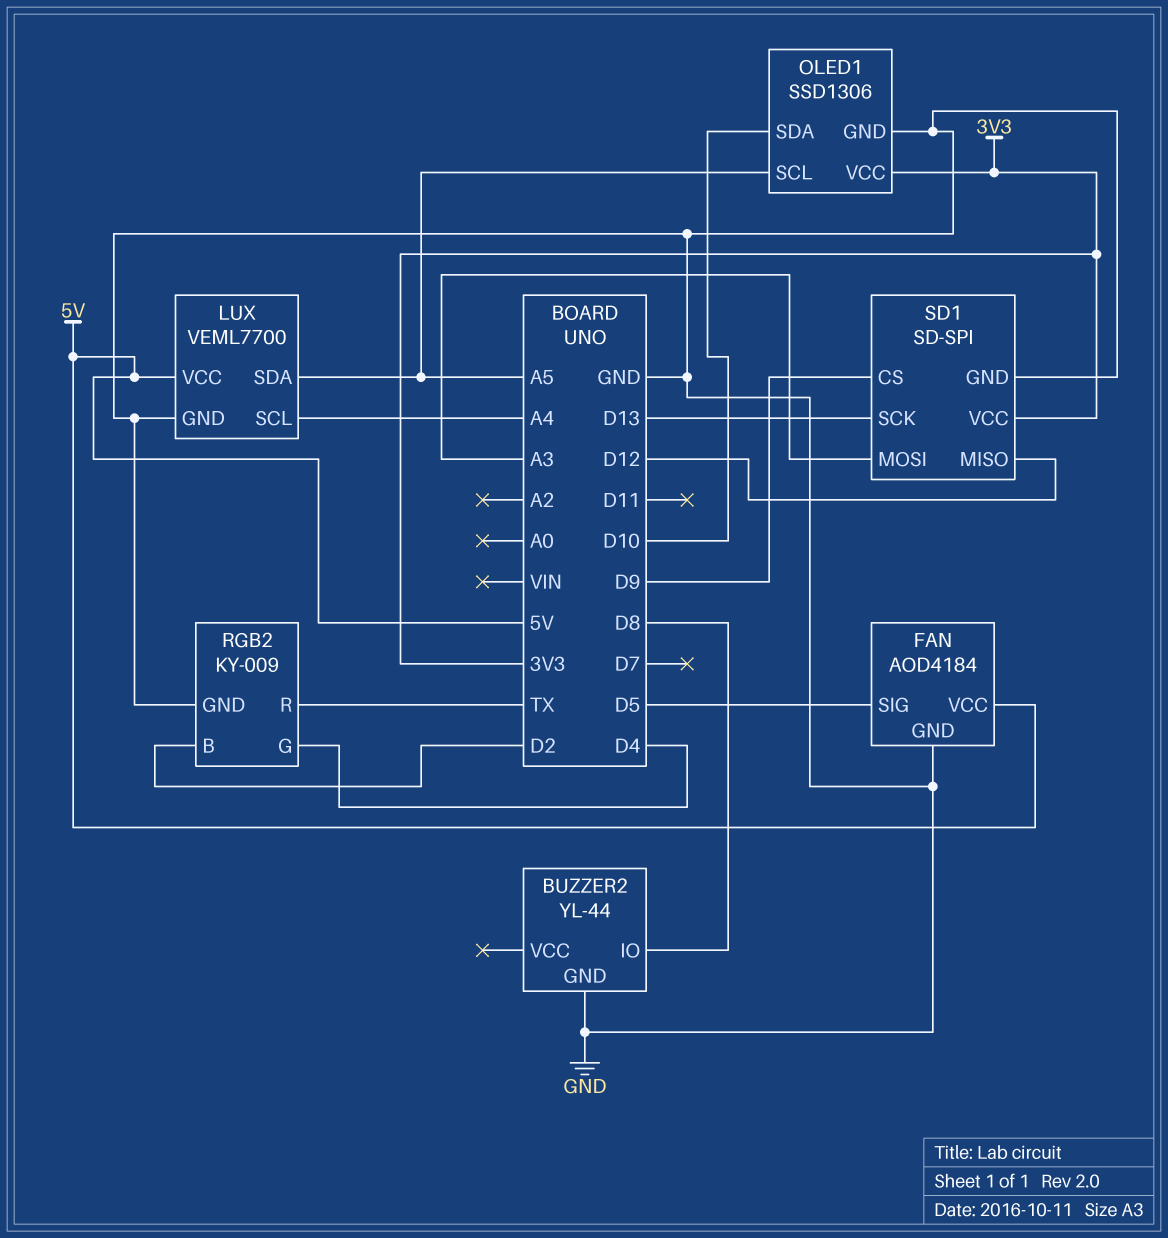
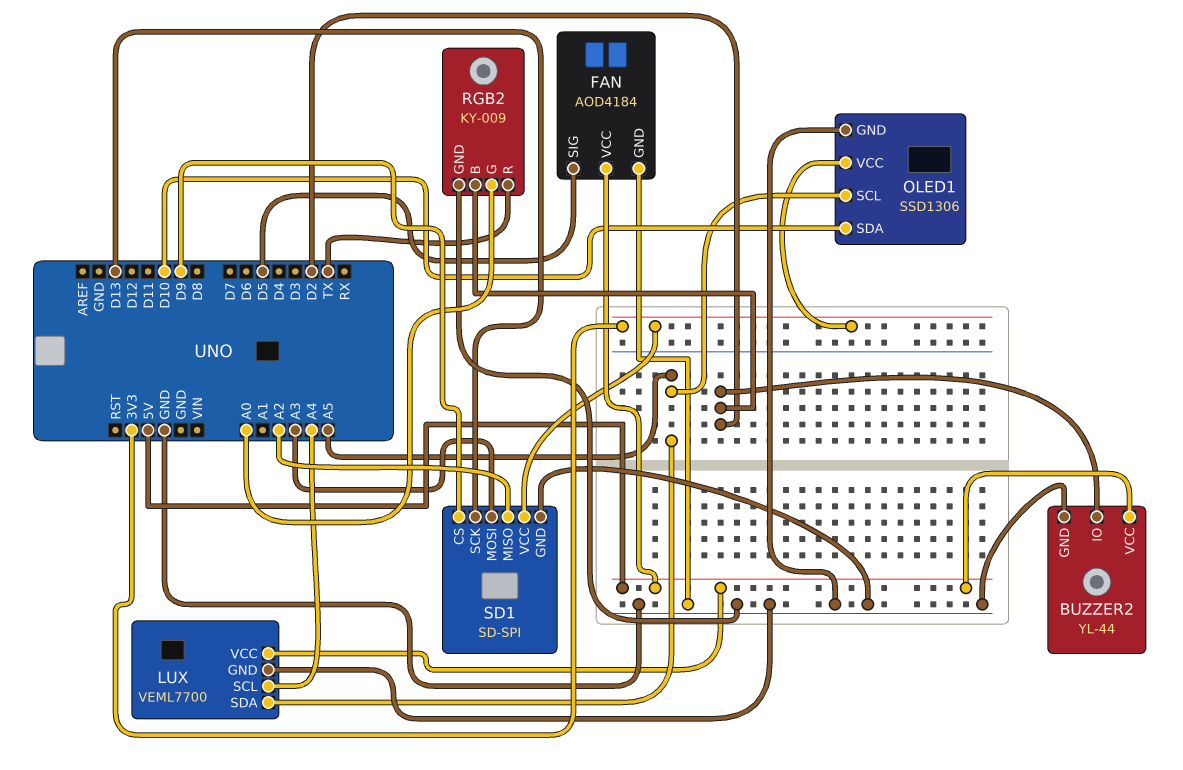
BUZZER2 pin IO: D8 -> D2
BUZZER2 pin VCC: none -> 5V
RGB2 pin G: D4 -> A0
SD1 pin MISO: D12 -> A2

